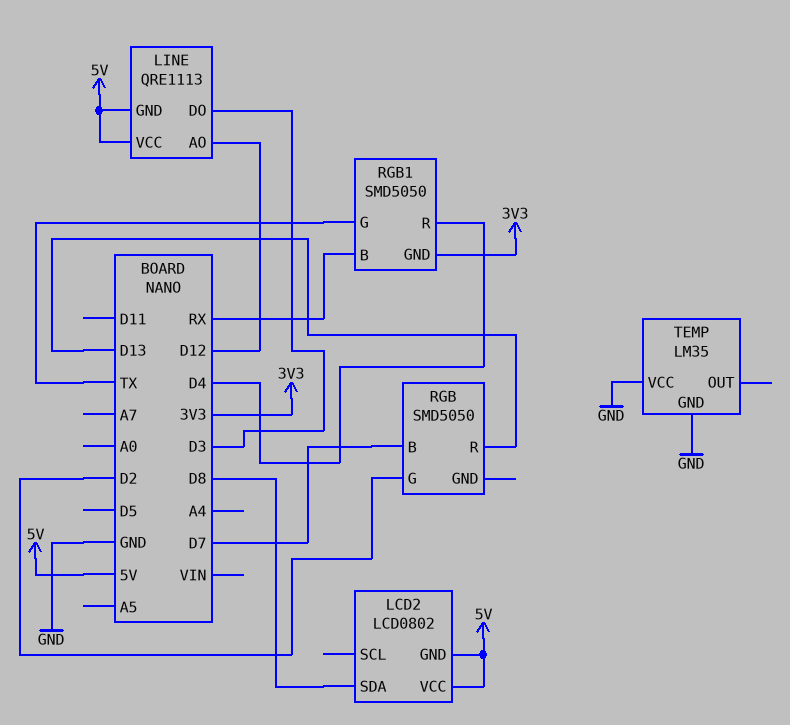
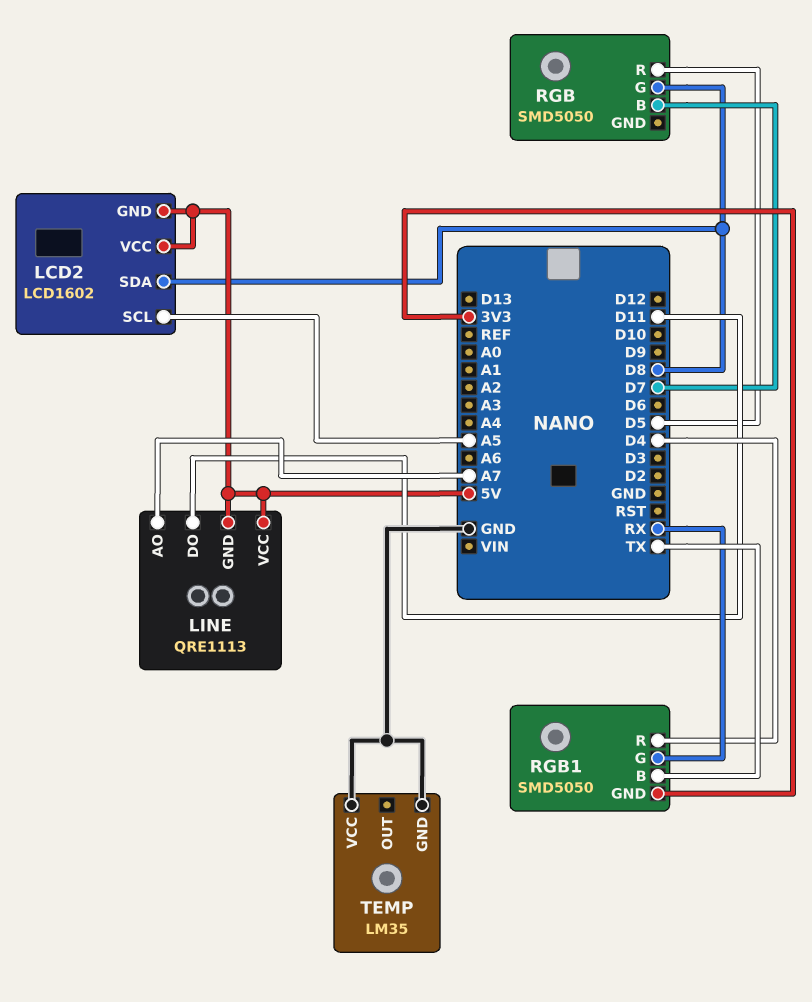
LCD2: LCD0802 -> LCD1602
LCD2 pin SCL: none -> A5
LINE pin AO: D12 -> A7
LINE pin DO: D3 -> D11
RGB pin G: D2 -> D8
RGB pin R: D13 -> D5
RGB1 pin B: RX -> TX
RGB1 pin G: TX -> RX

